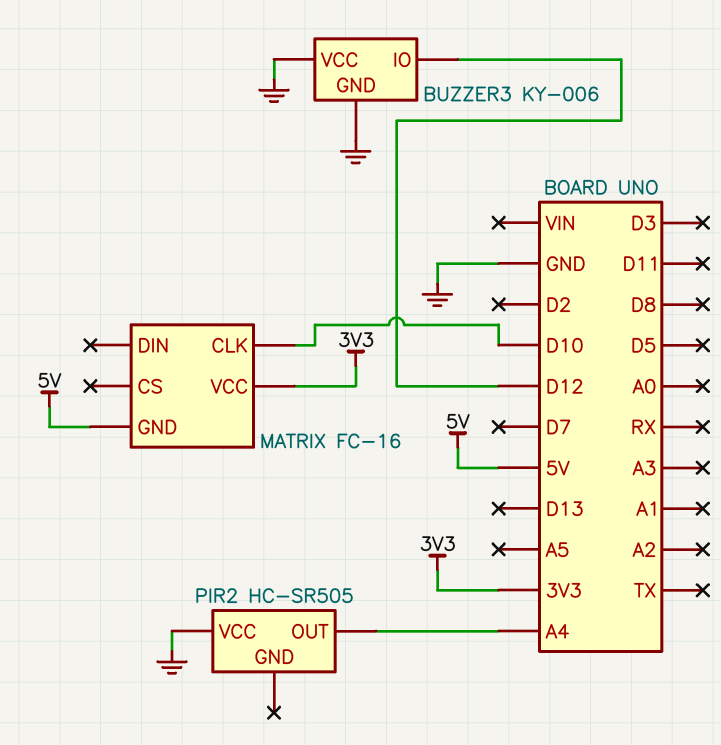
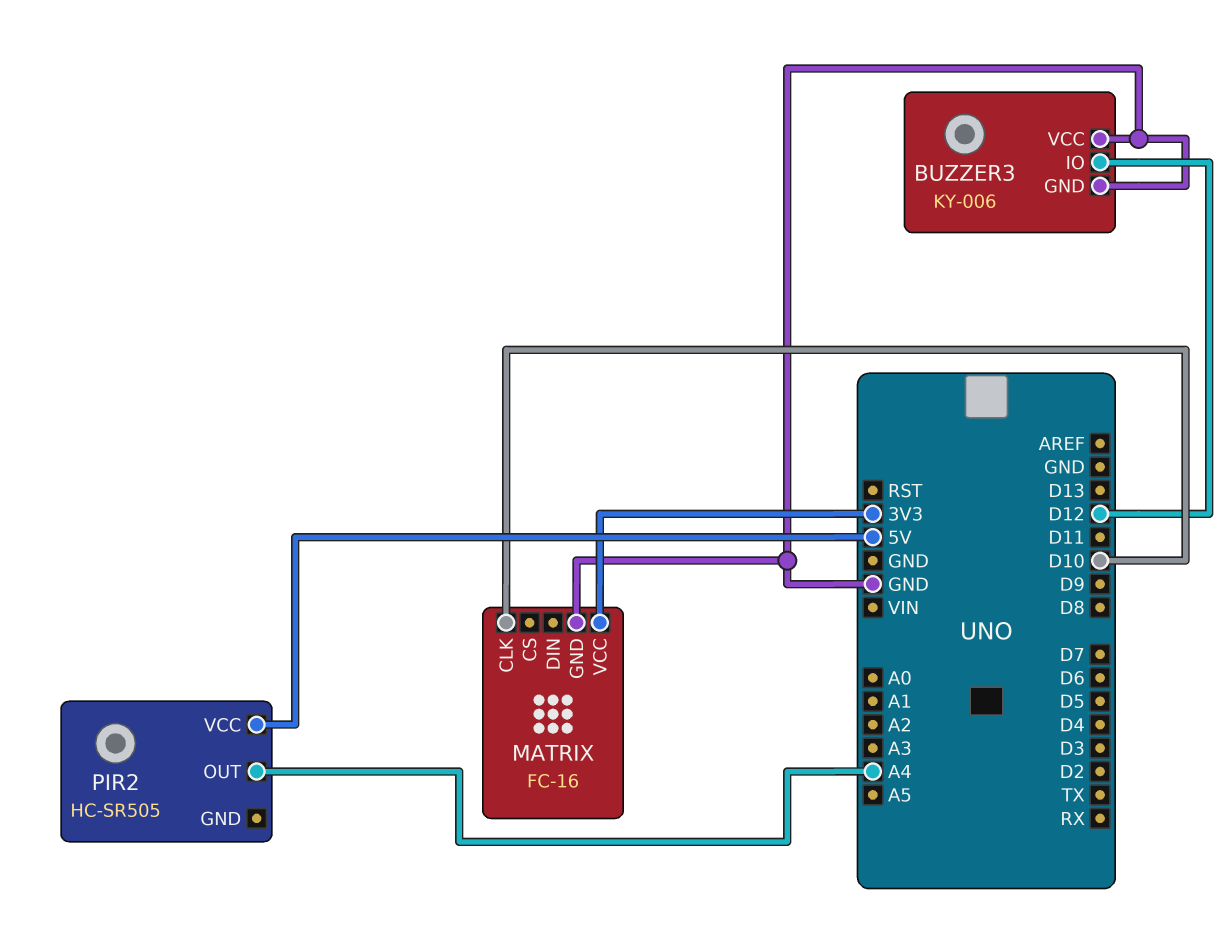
MATRIX pin GND: 5V -> GND
PIR2 pin VCC: GND -> 5V

